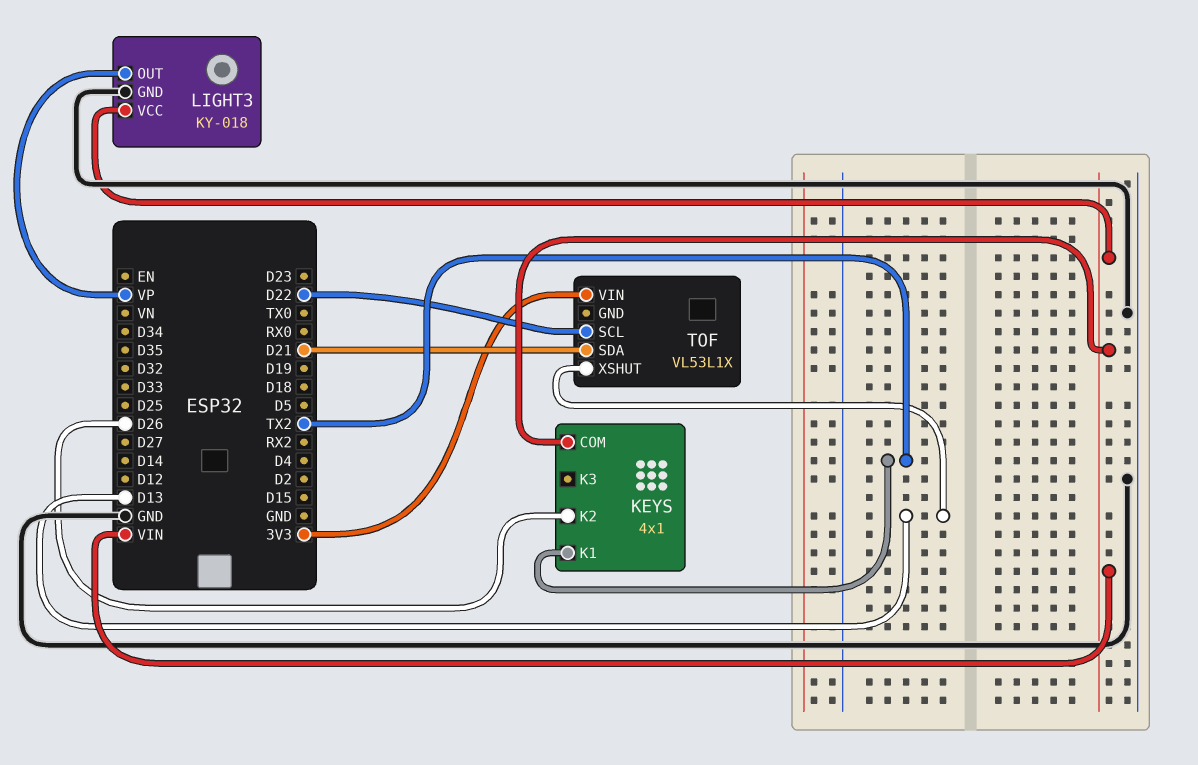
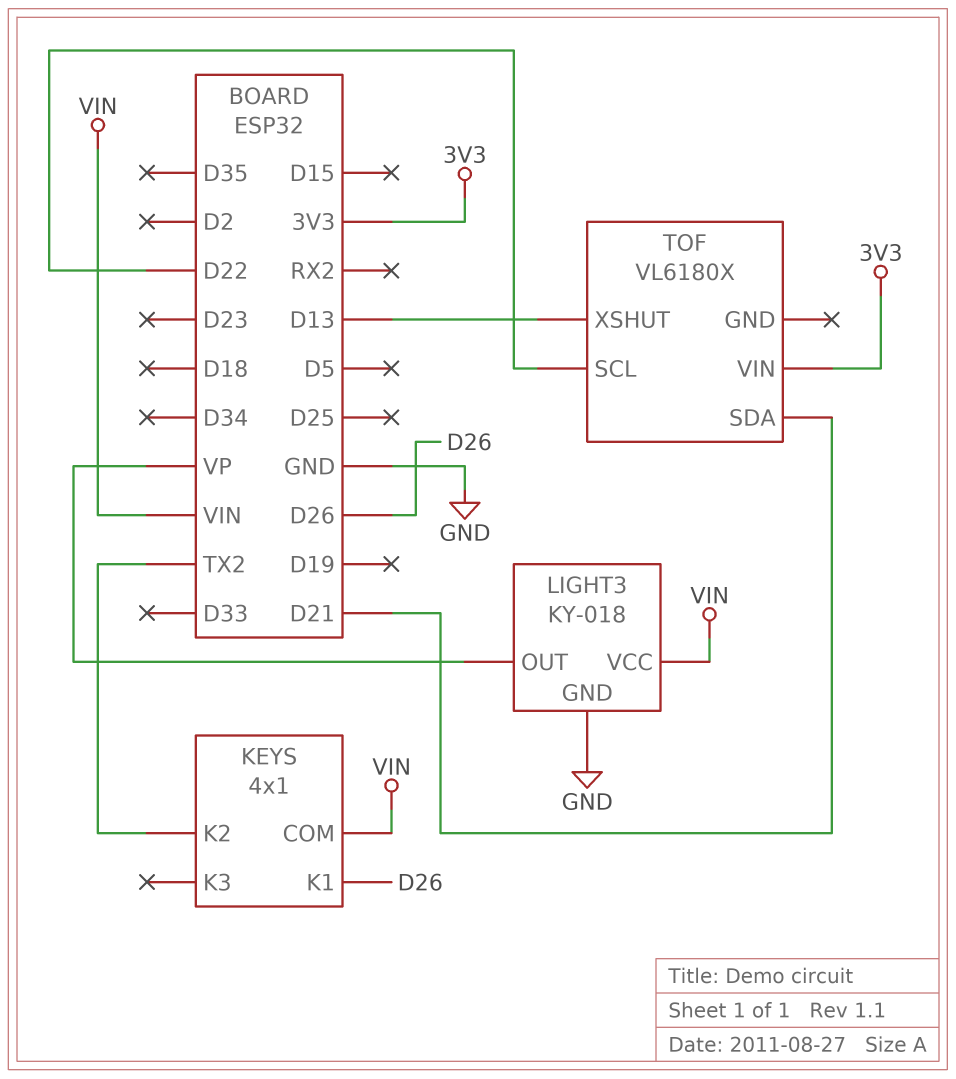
KEYS pin K1: TX2 -> D26
KEYS pin K2: D26 -> TX2
TOF: VL53L1X -> VL6180X

